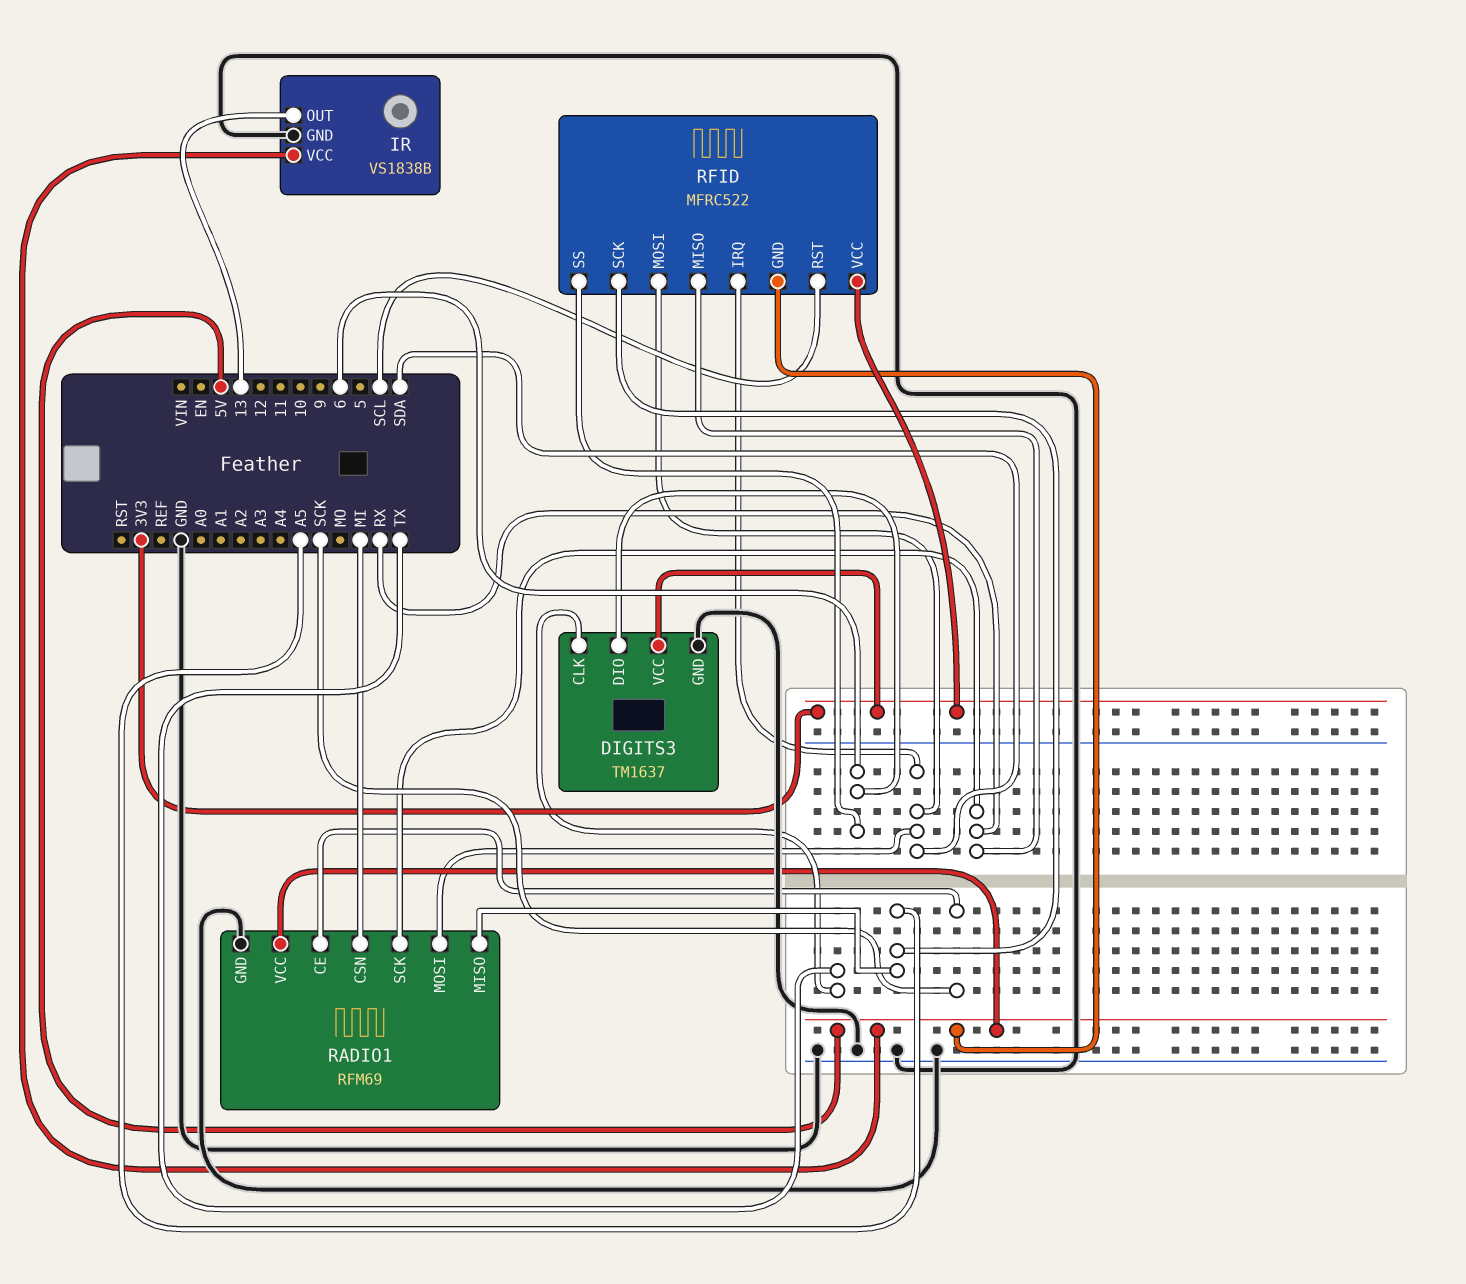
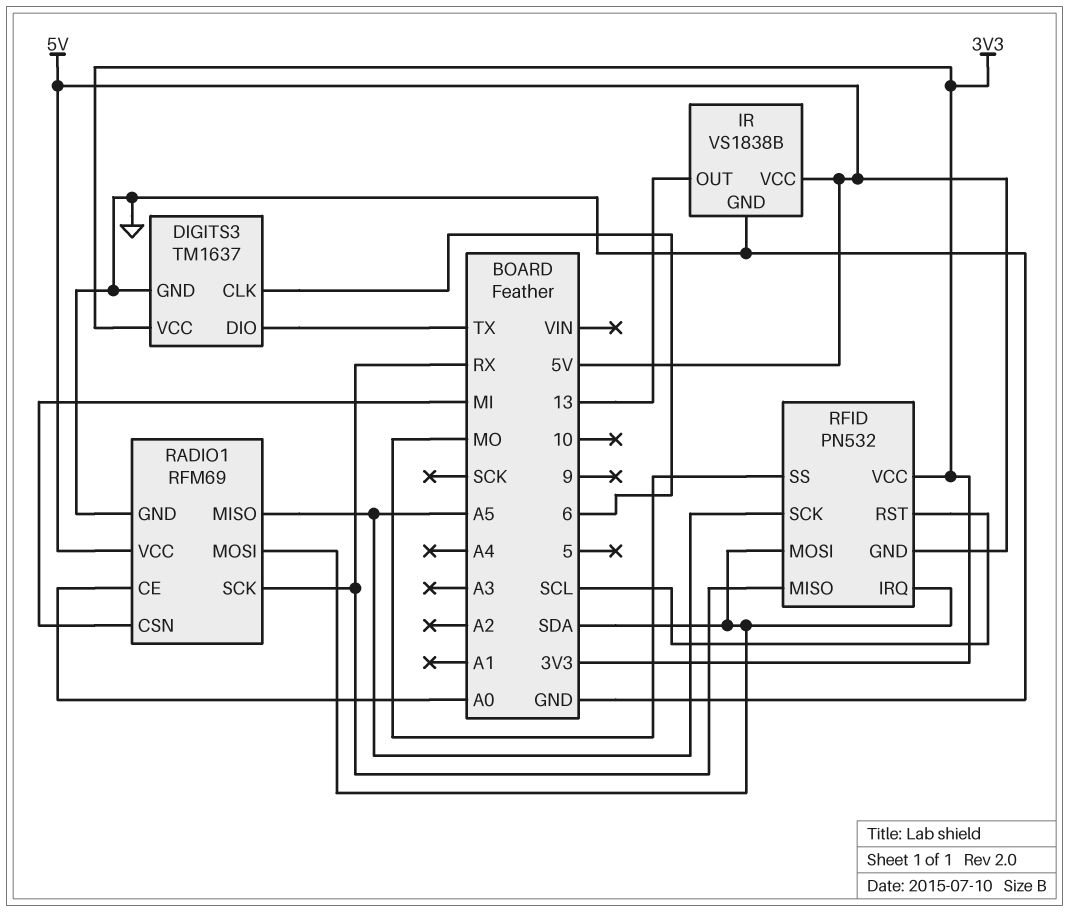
DIGITS3 pin CLK: TX -> 6
DIGITS3 pin DIO: 6 -> TX
RADIO1 pin CE: SCK -> A0
RFID: MFRC522 -> PN532
RFID pin SS: 6 -> MO

